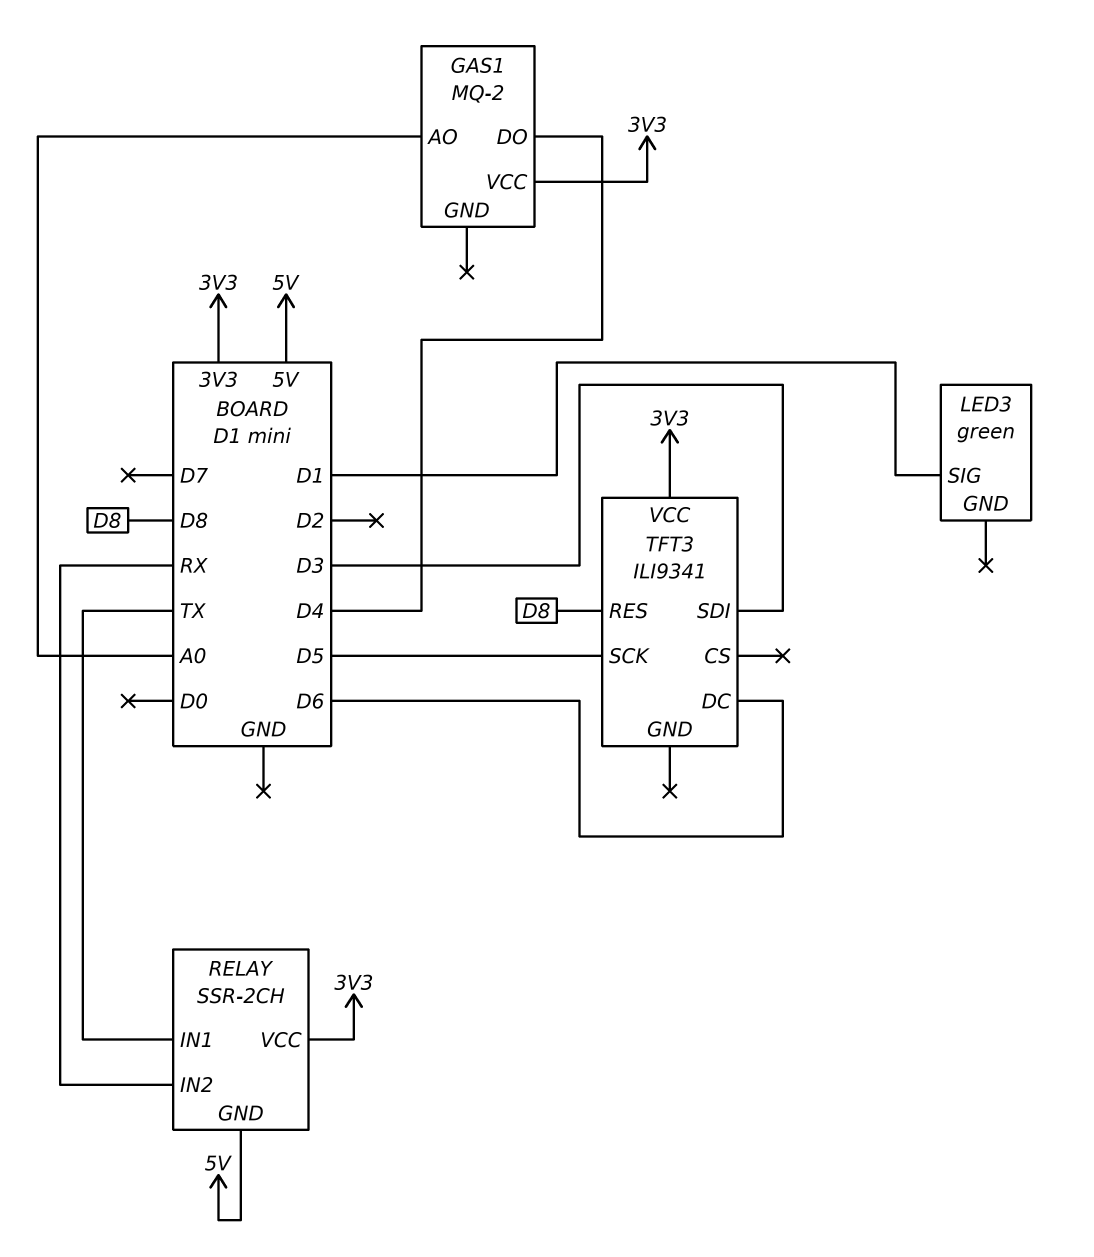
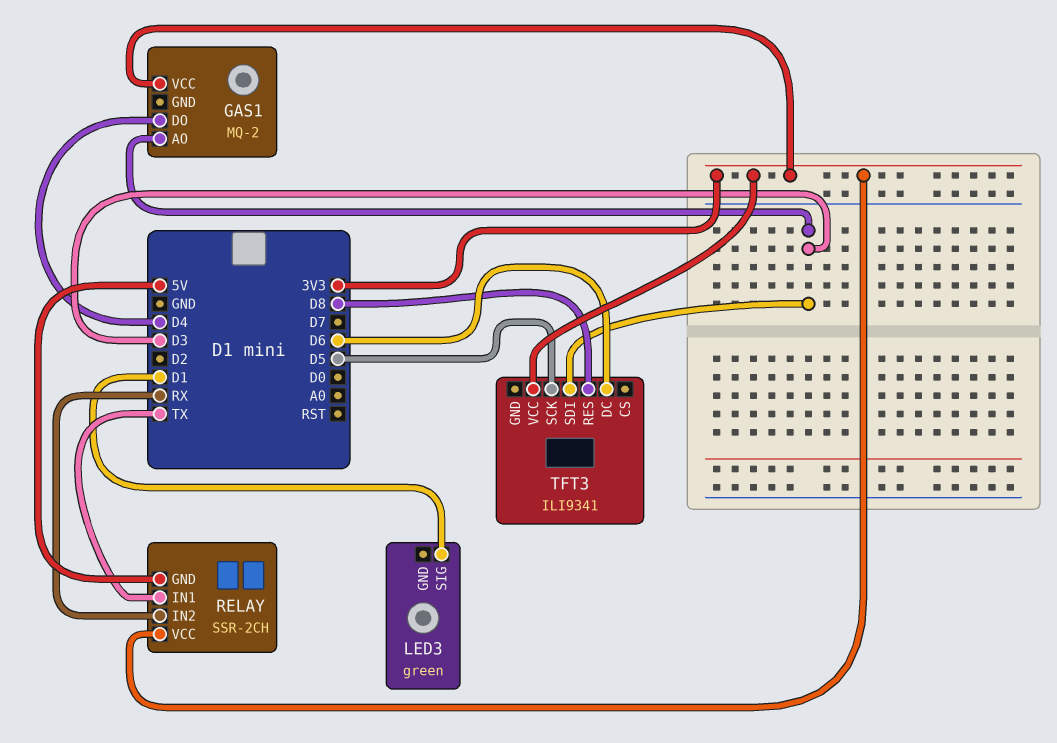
GAS1 pin AO: A0 -> D3

